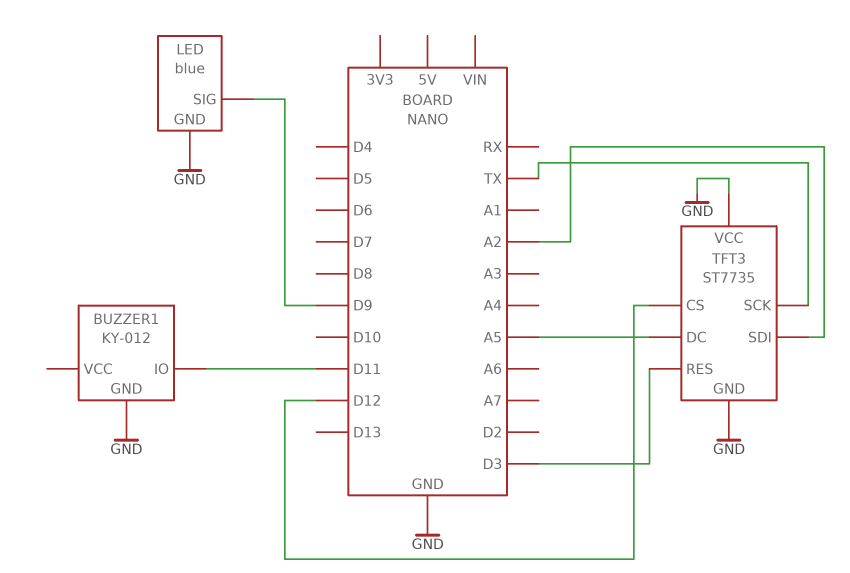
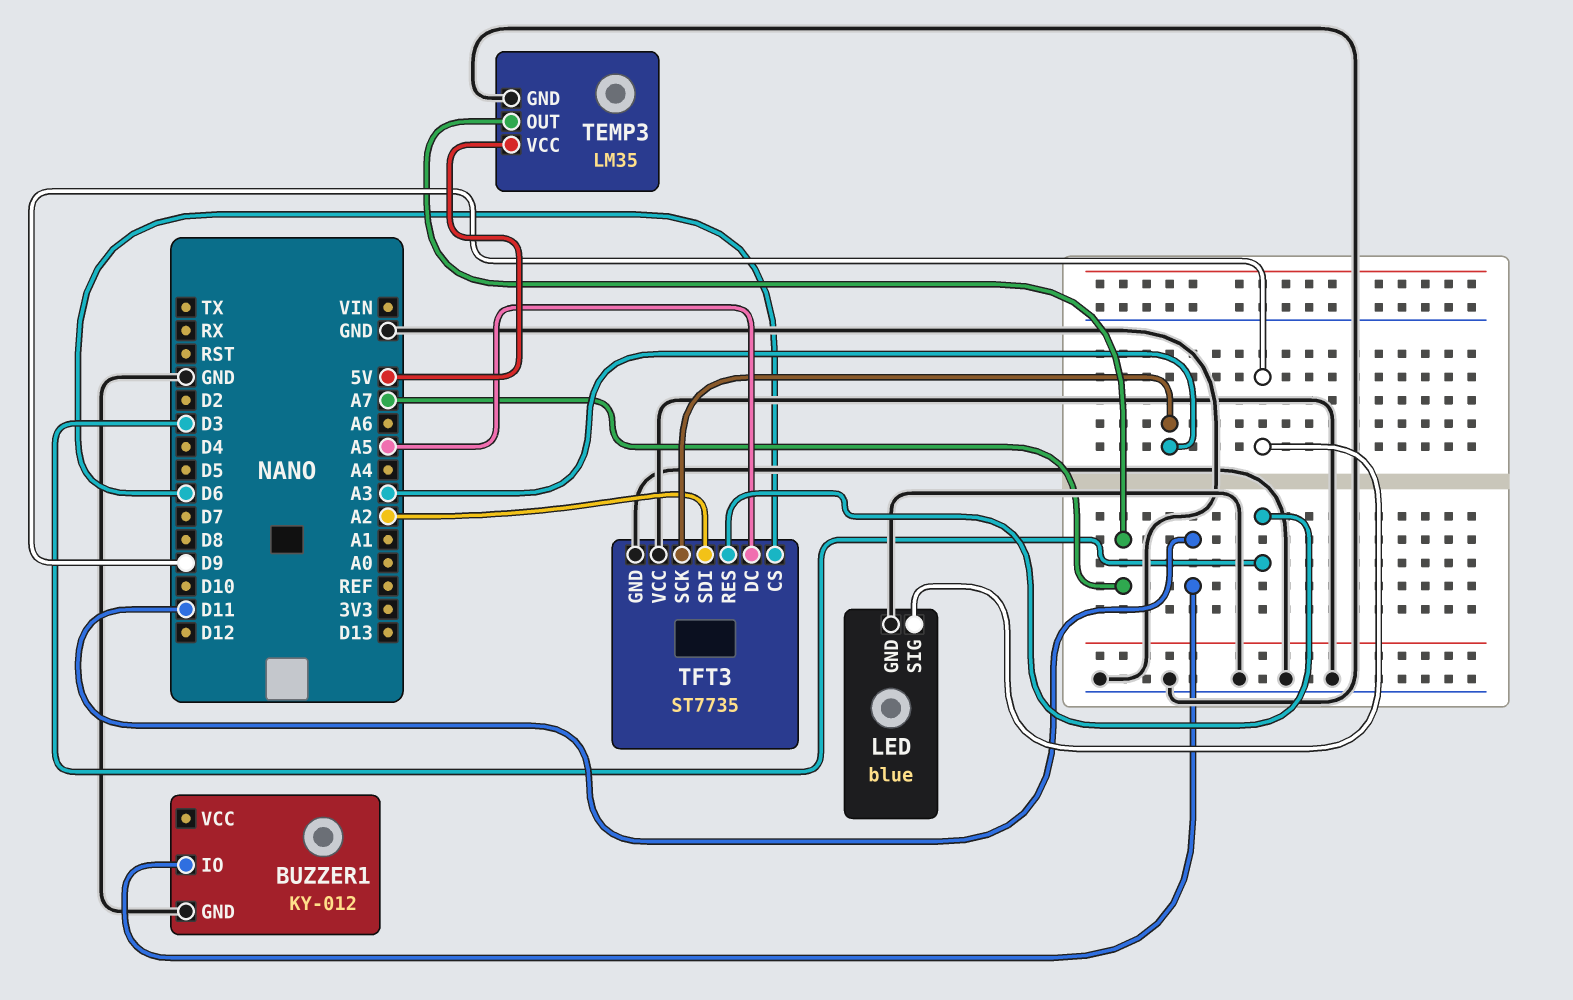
TEMP3: none -> LM35
TEMP3 pin GND: none -> GND
TEMP3 pin OUT: none -> A7
TEMP3 pin VCC: none -> 5V
TFT3 pin CS: D12 -> D6
TFT3 pin SCK: TX -> A3

